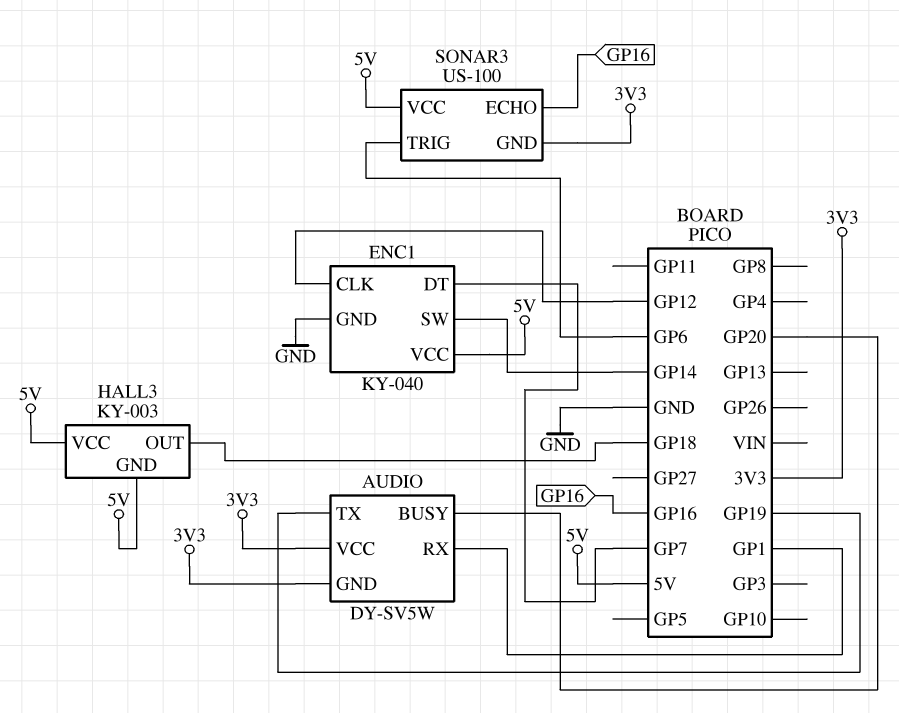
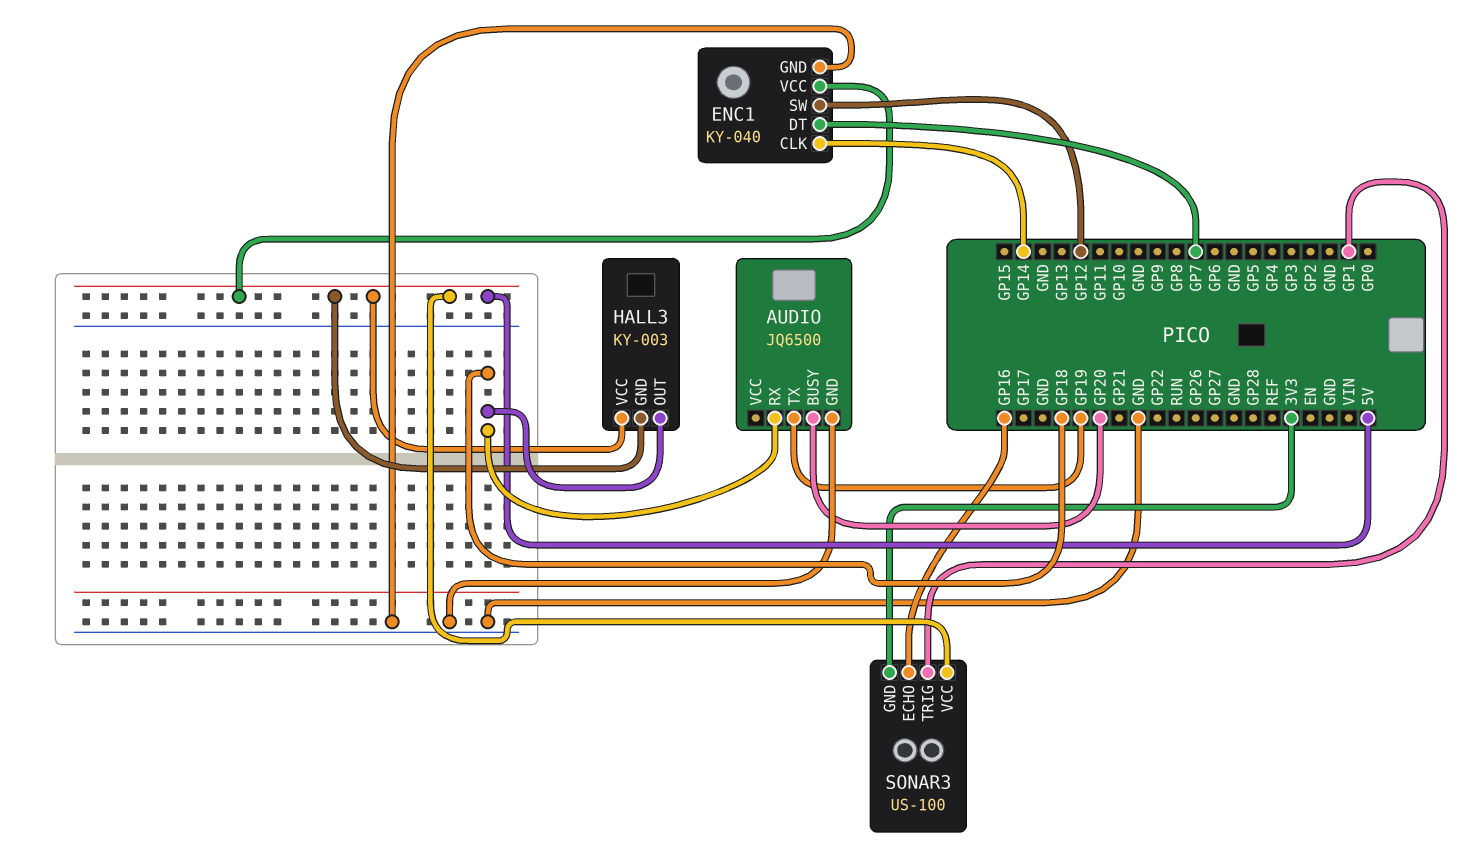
AUDIO: DY-SV5W -> JQ6500
AUDIO pin GND: 3V3 -> GND
AUDIO pin RX: GP1 -> GP18
AUDIO pin VCC: 3V3 -> none
ENC1 pin CLK: GP12 -> GP14
ENC1 pin SW: GP14 -> GP12
SONAR3 pin TRIG: GP6 -> GP1

